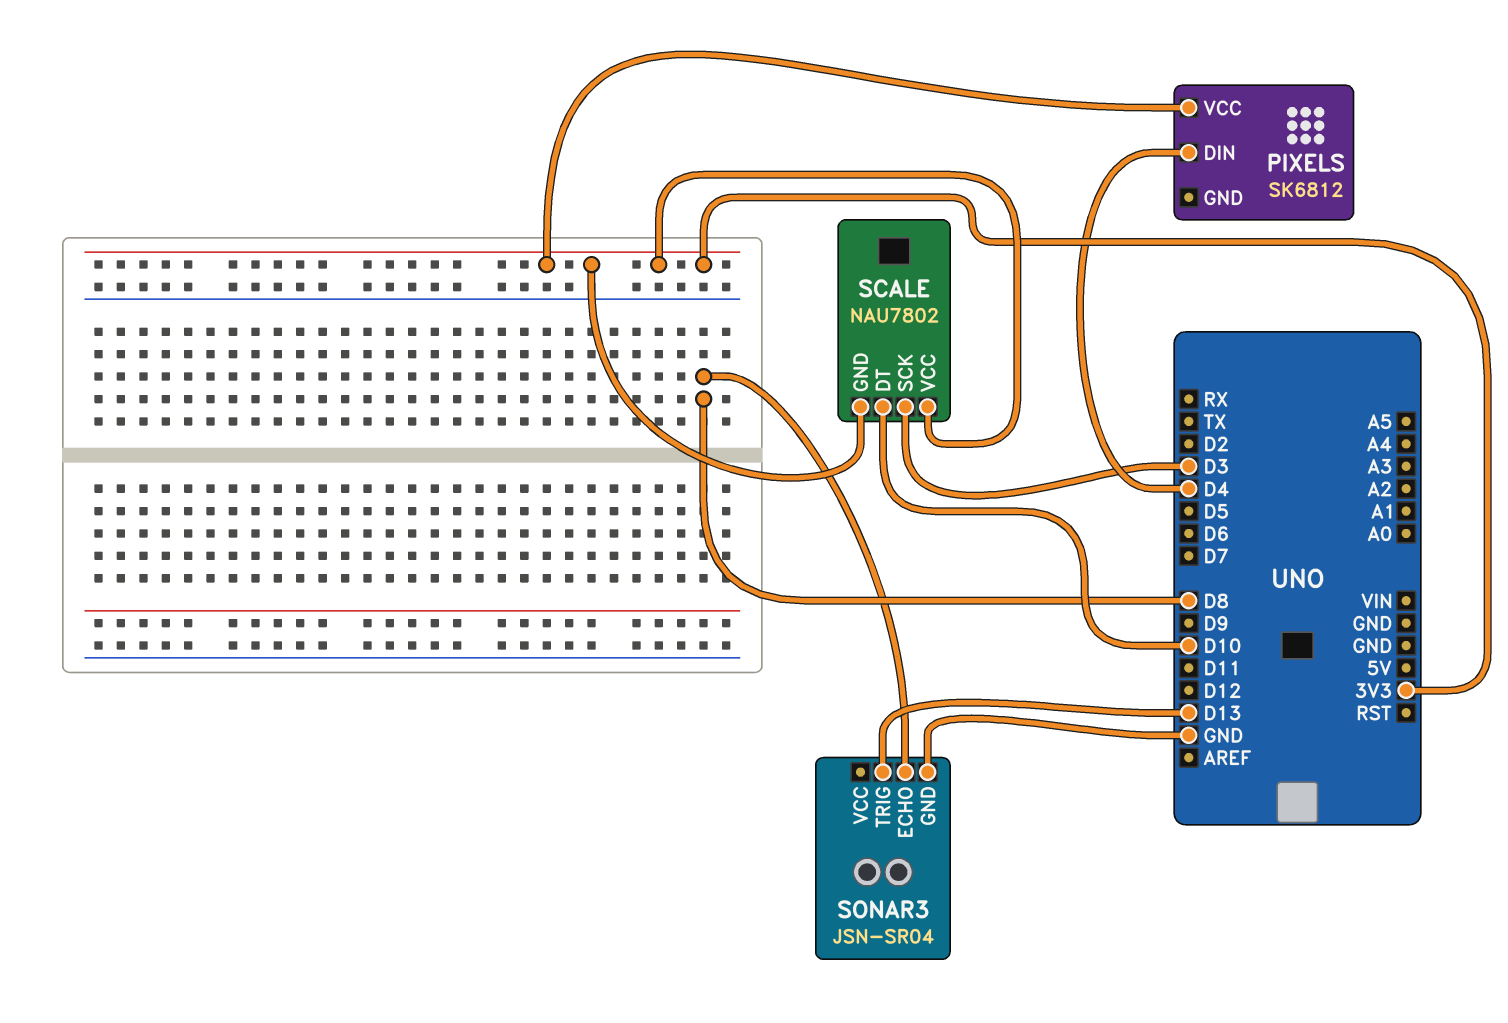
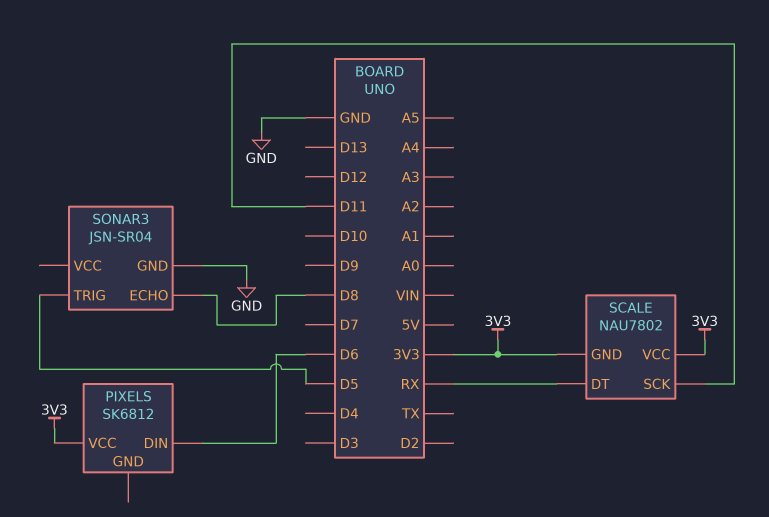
PIXELS pin DIN: D4 -> D6
SCALE pin DT: D10 -> RX
SCALE pin SCK: D3 -> D11
SONAR3 pin TRIG: D13 -> D5

